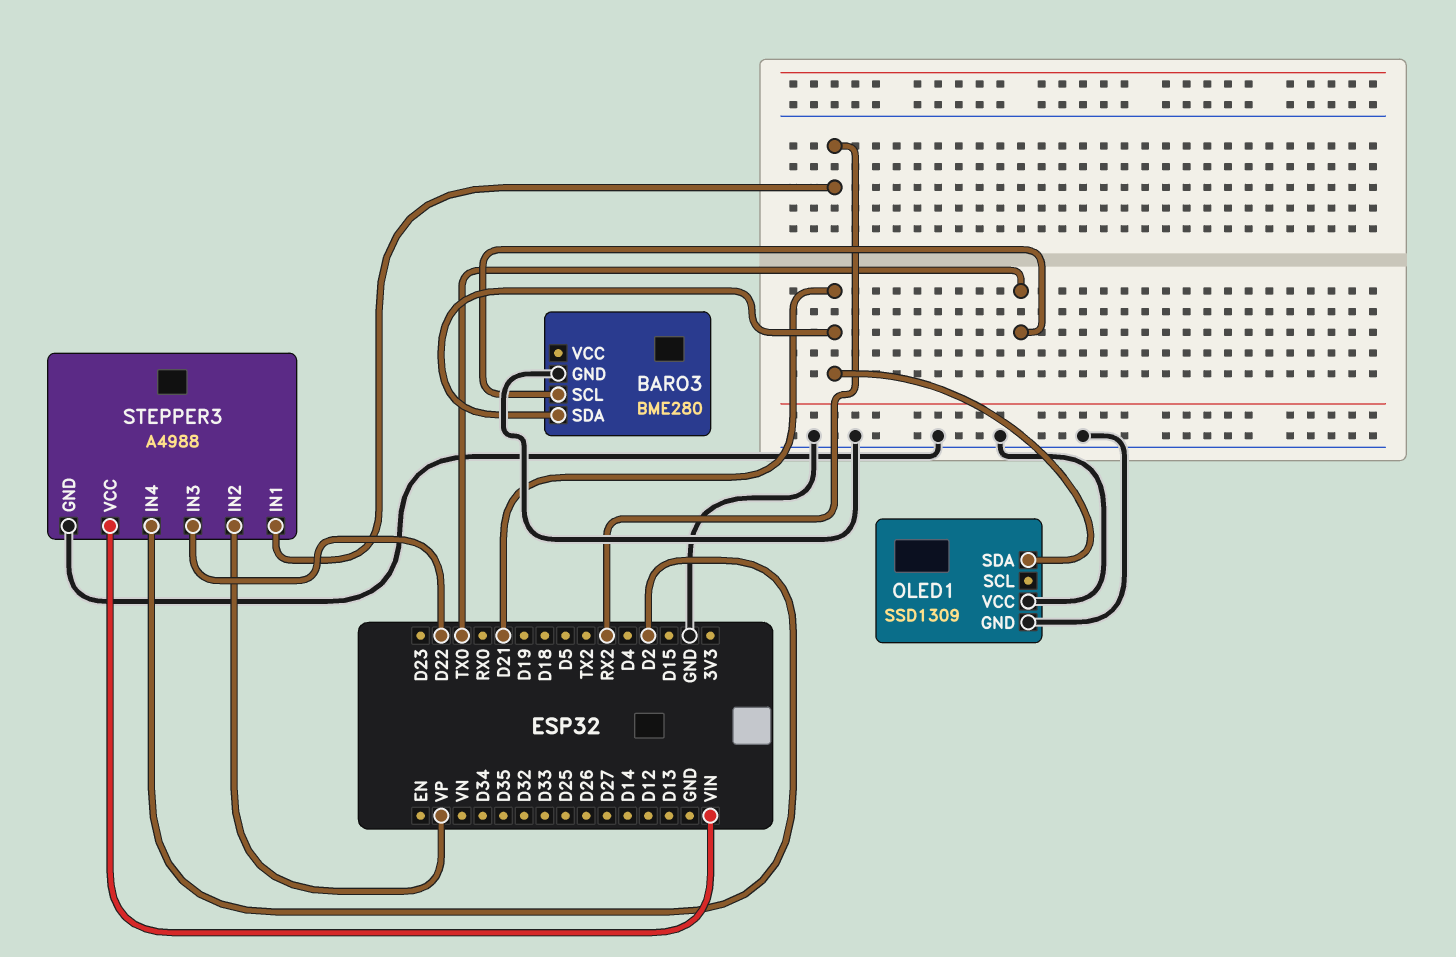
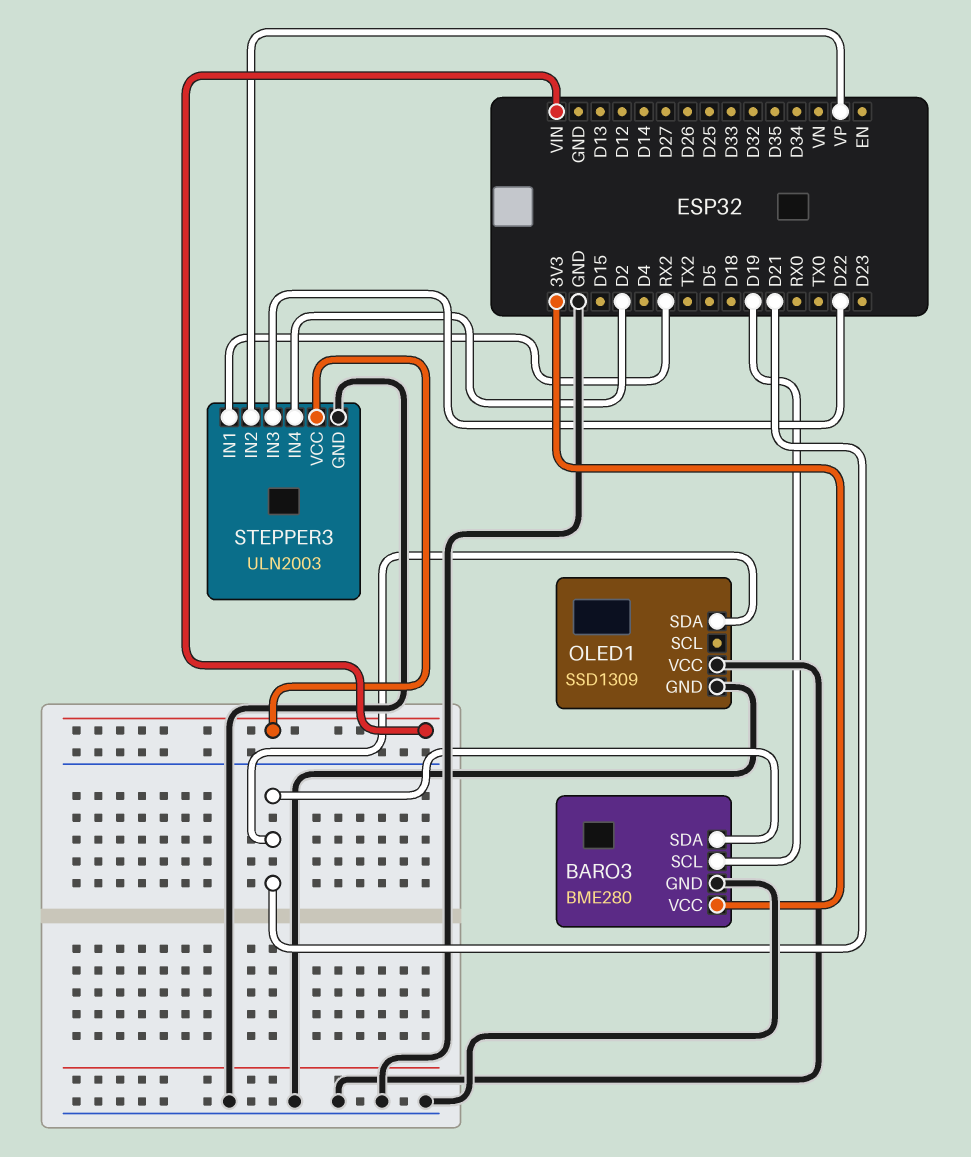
BARO3 pin SCL: TX0 -> D19
BARO3 pin VCC: none -> 3V3
STEPPER3: A4988 -> ULN2003

